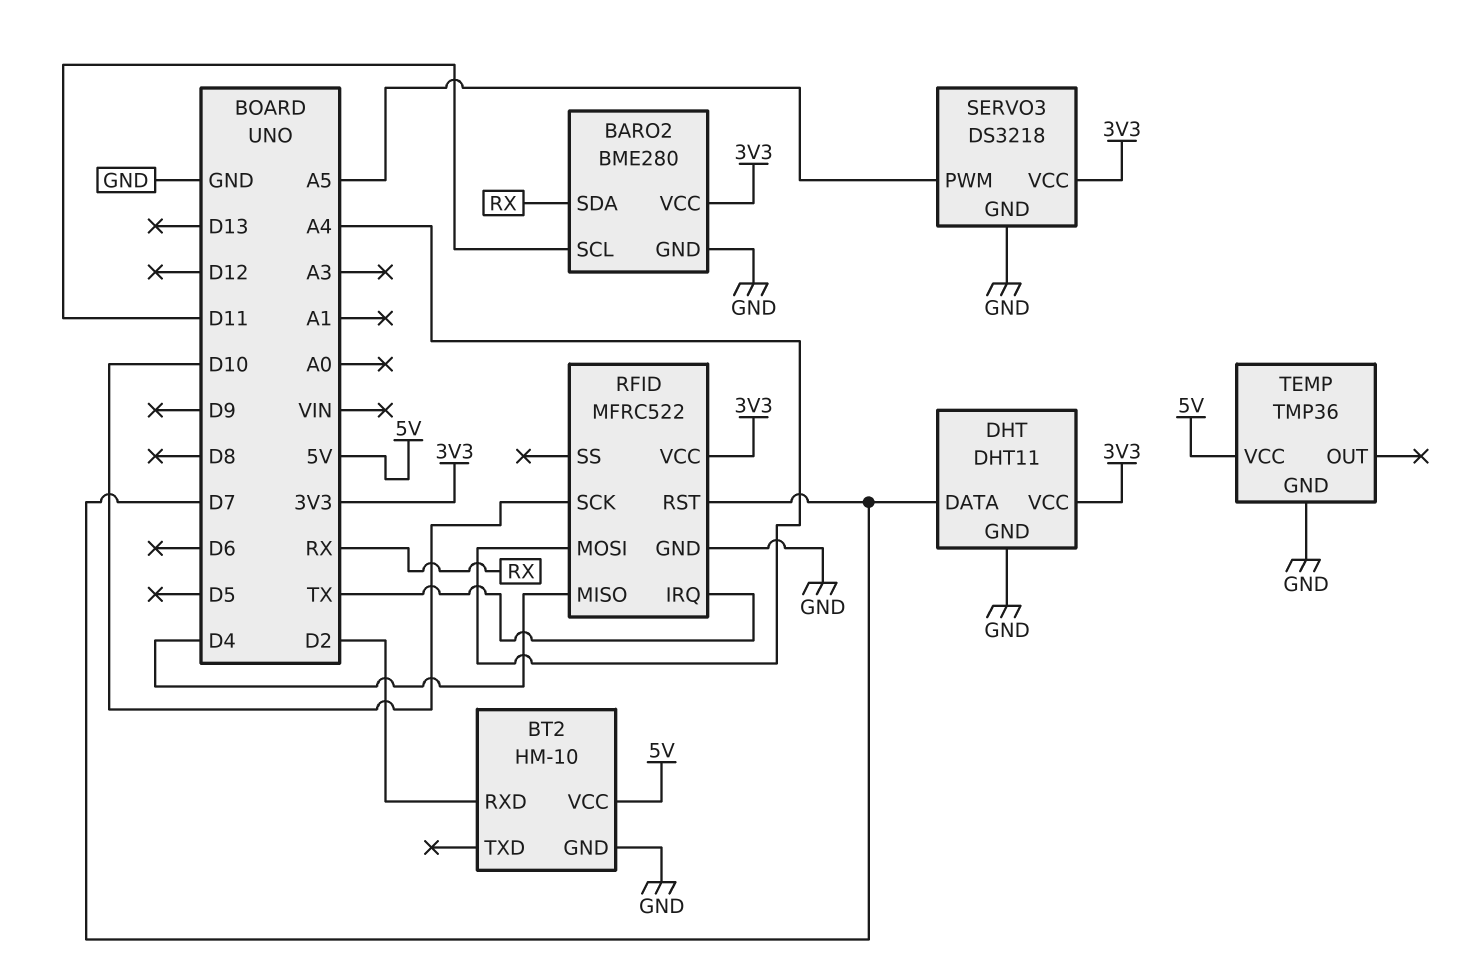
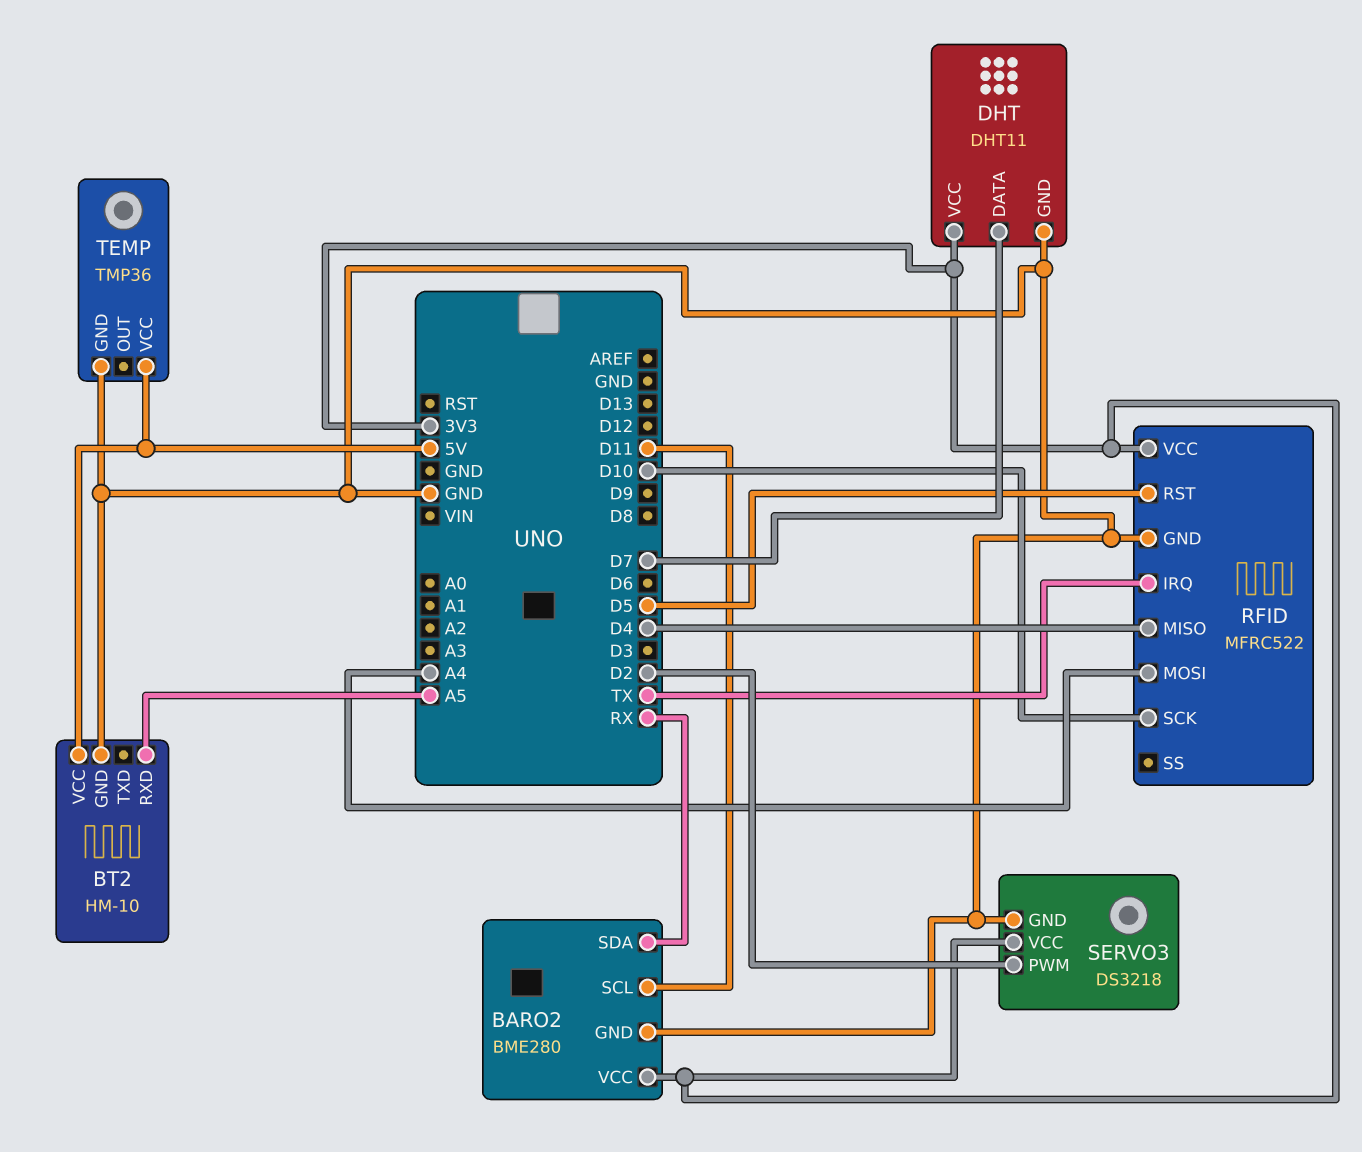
BT2 pin RXD: D2 -> A5
RFID pin RST: D7 -> D5
SERVO3 pin PWM: A5 -> D2

